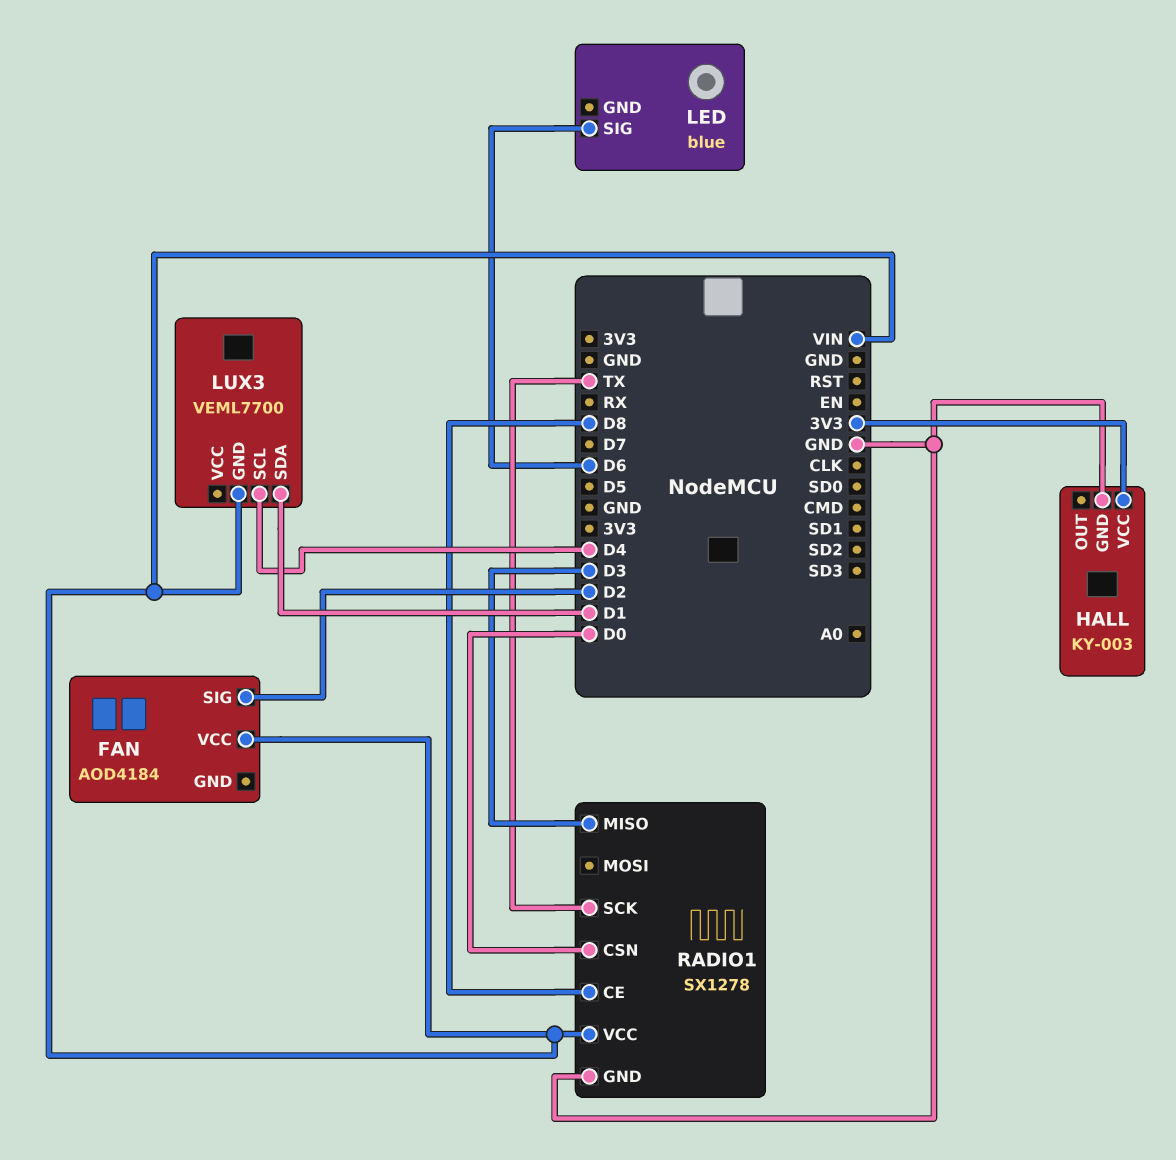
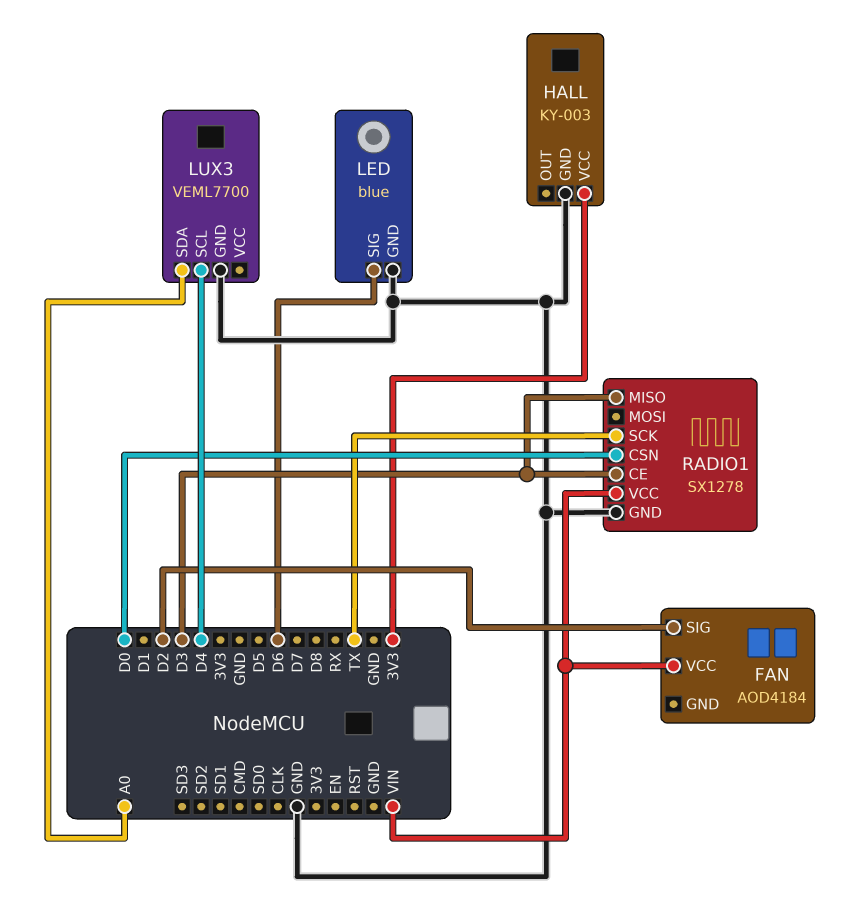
LED pin GND: none -> GND
LUX3 pin GND: VIN -> GND
LUX3 pin SDA: D1 -> A0
RADIO1 pin CE: D8 -> D3

